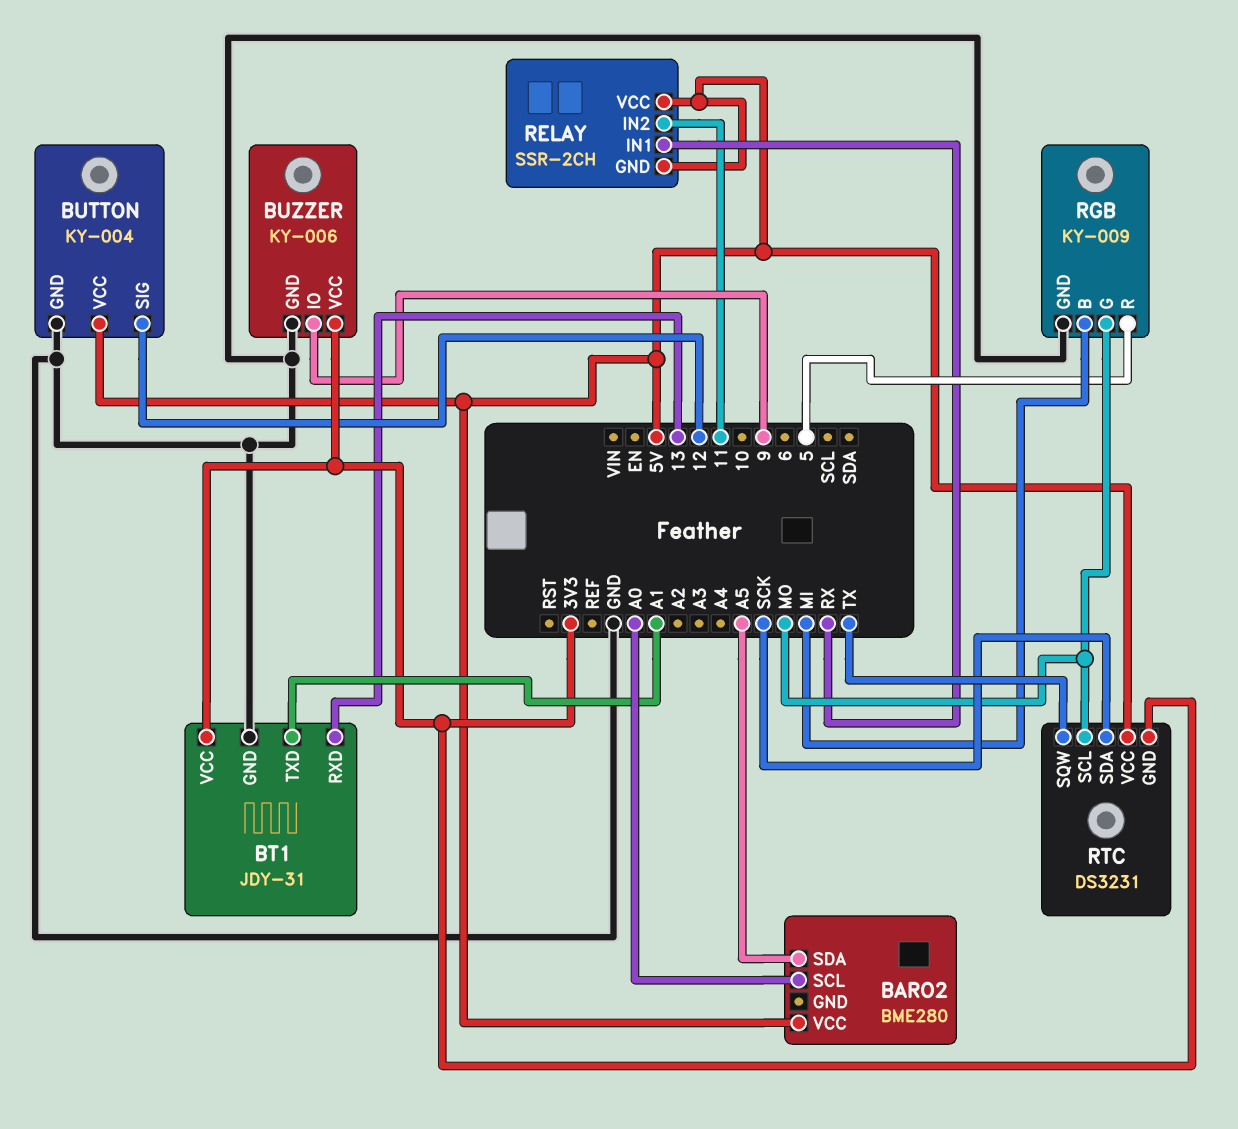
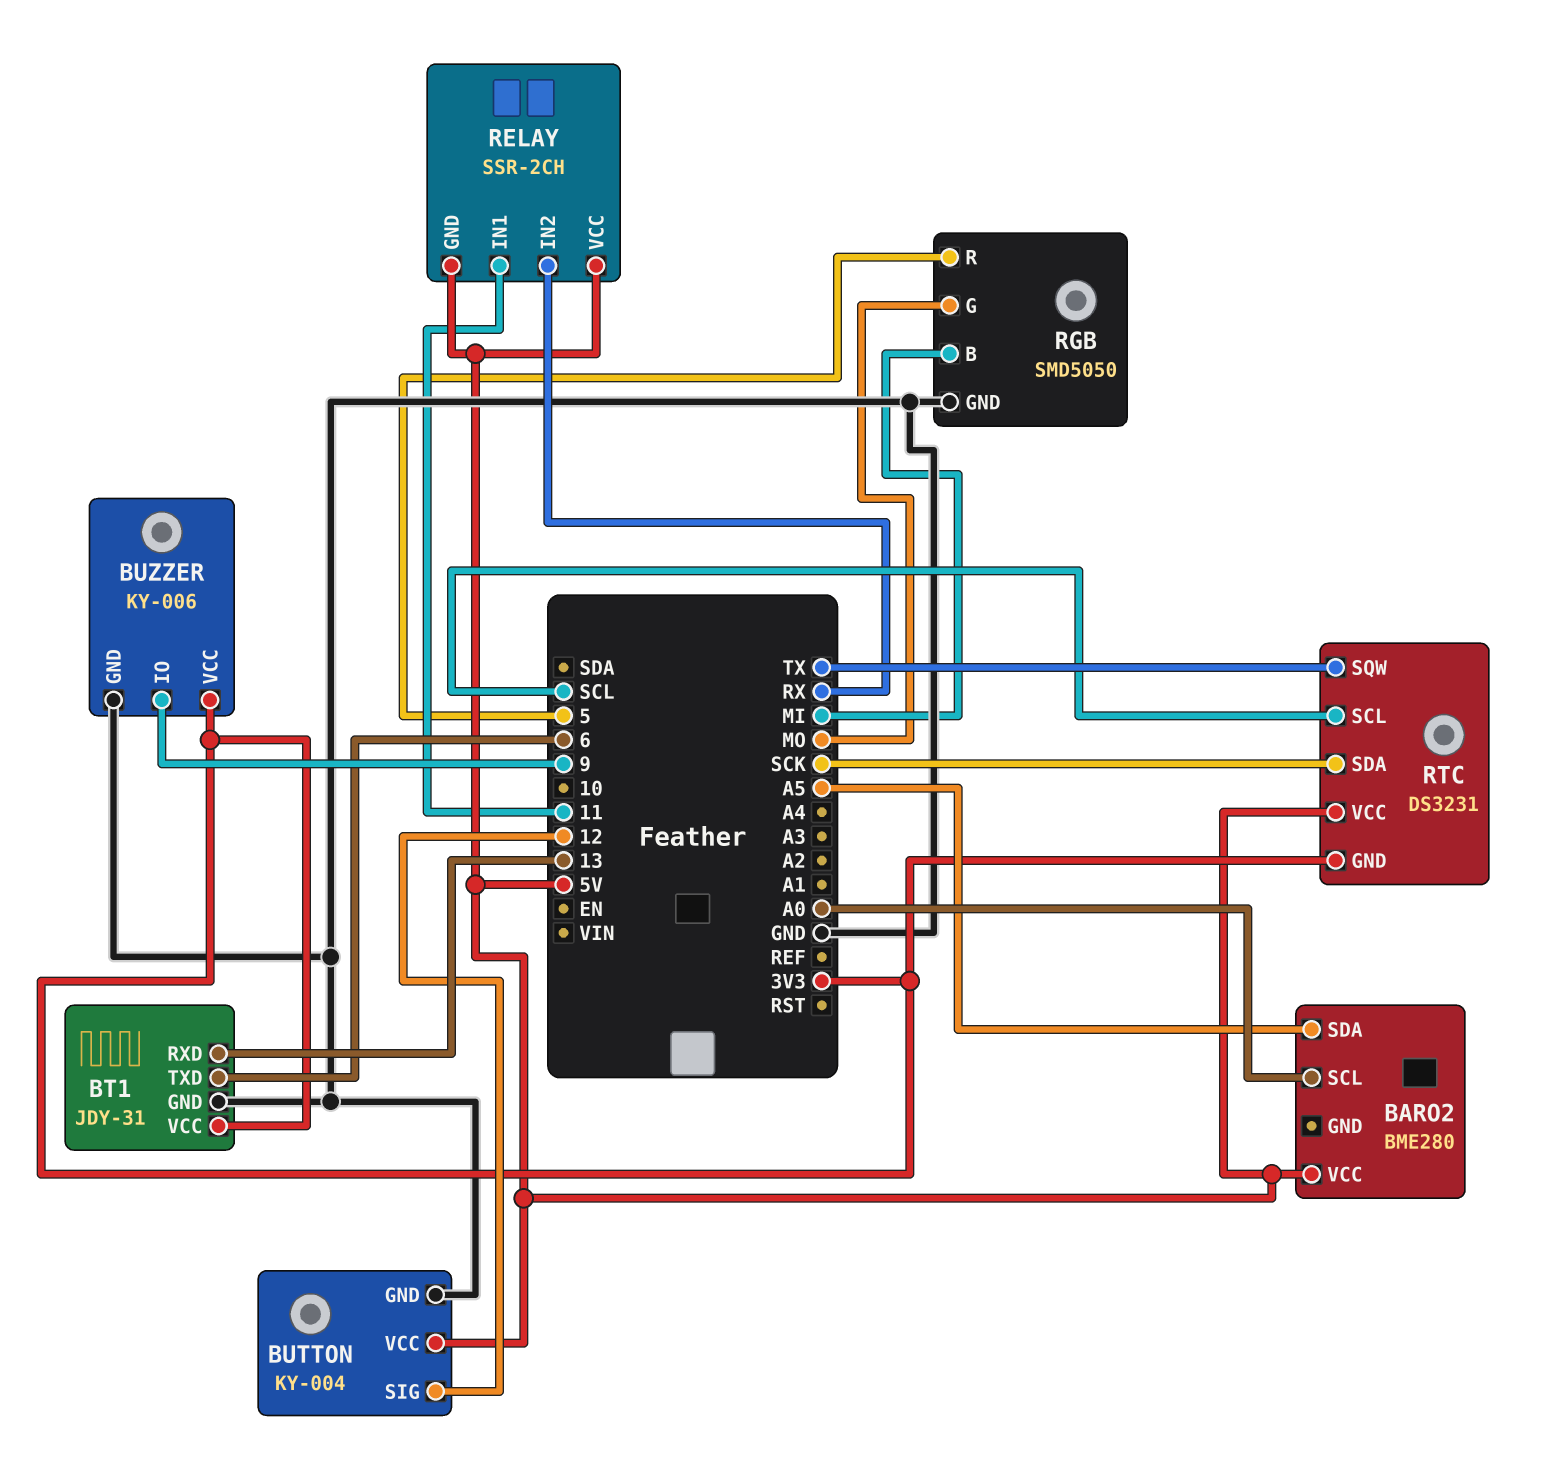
BT1 pin TXD: A1 -> 6
RELAY pin IN1: RX -> 11
RELAY pin IN2: 11 -> RX
RGB: KY-009 -> SMD5050
RTC pin SCL: MO -> SCL

